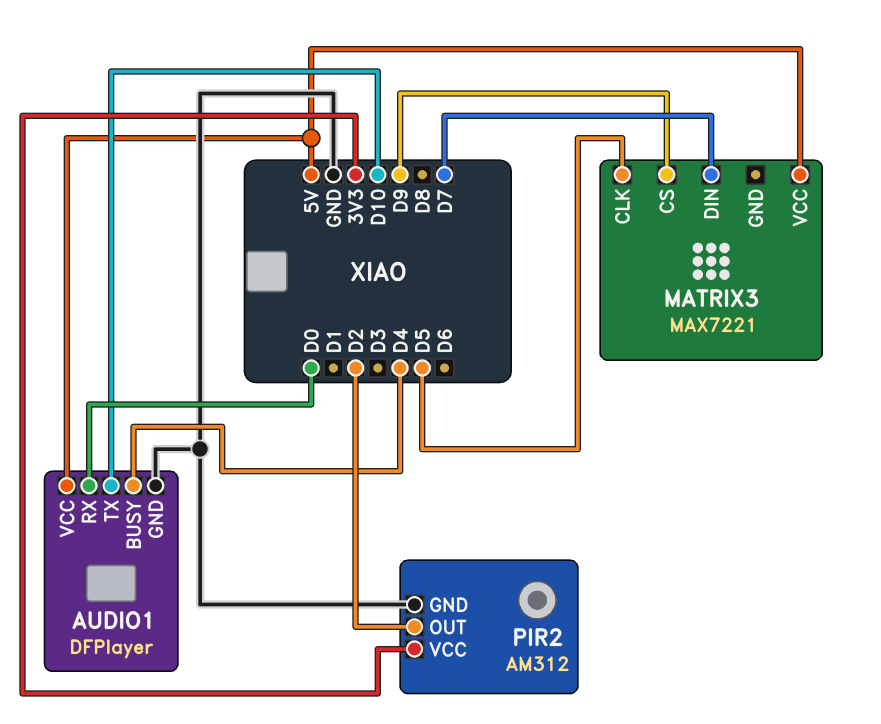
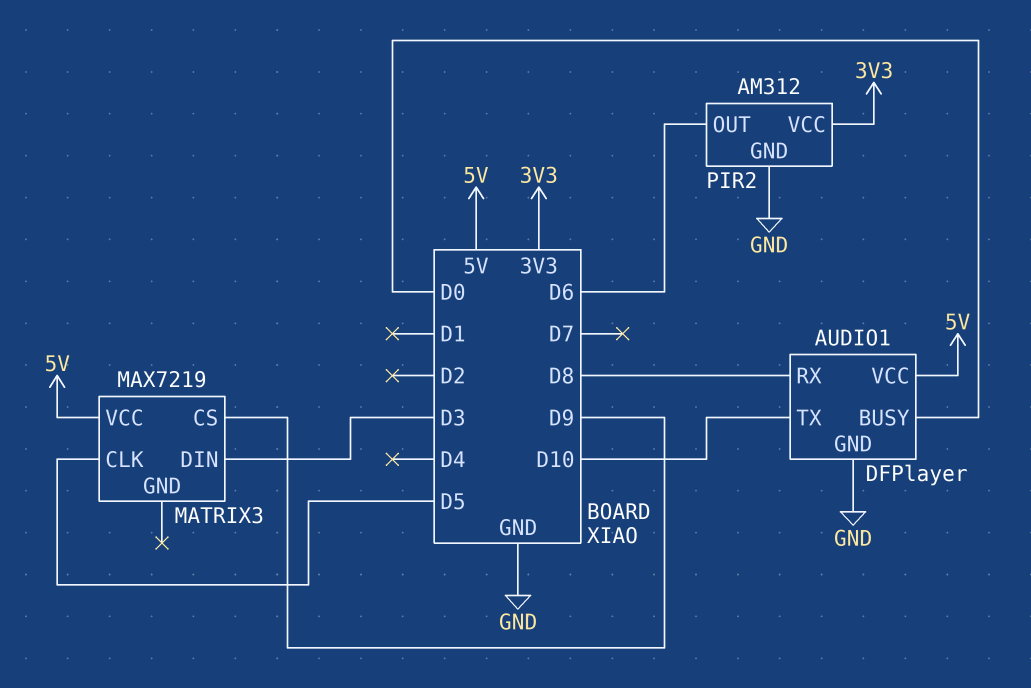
AUDIO1 pin BUSY: D4 -> D0
AUDIO1 pin RX: D0 -> D8
MATRIX3: MAX7221 -> MAX7219
MATRIX3 pin DIN: D7 -> D3
PIR2 pin OUT: D2 -> D6

